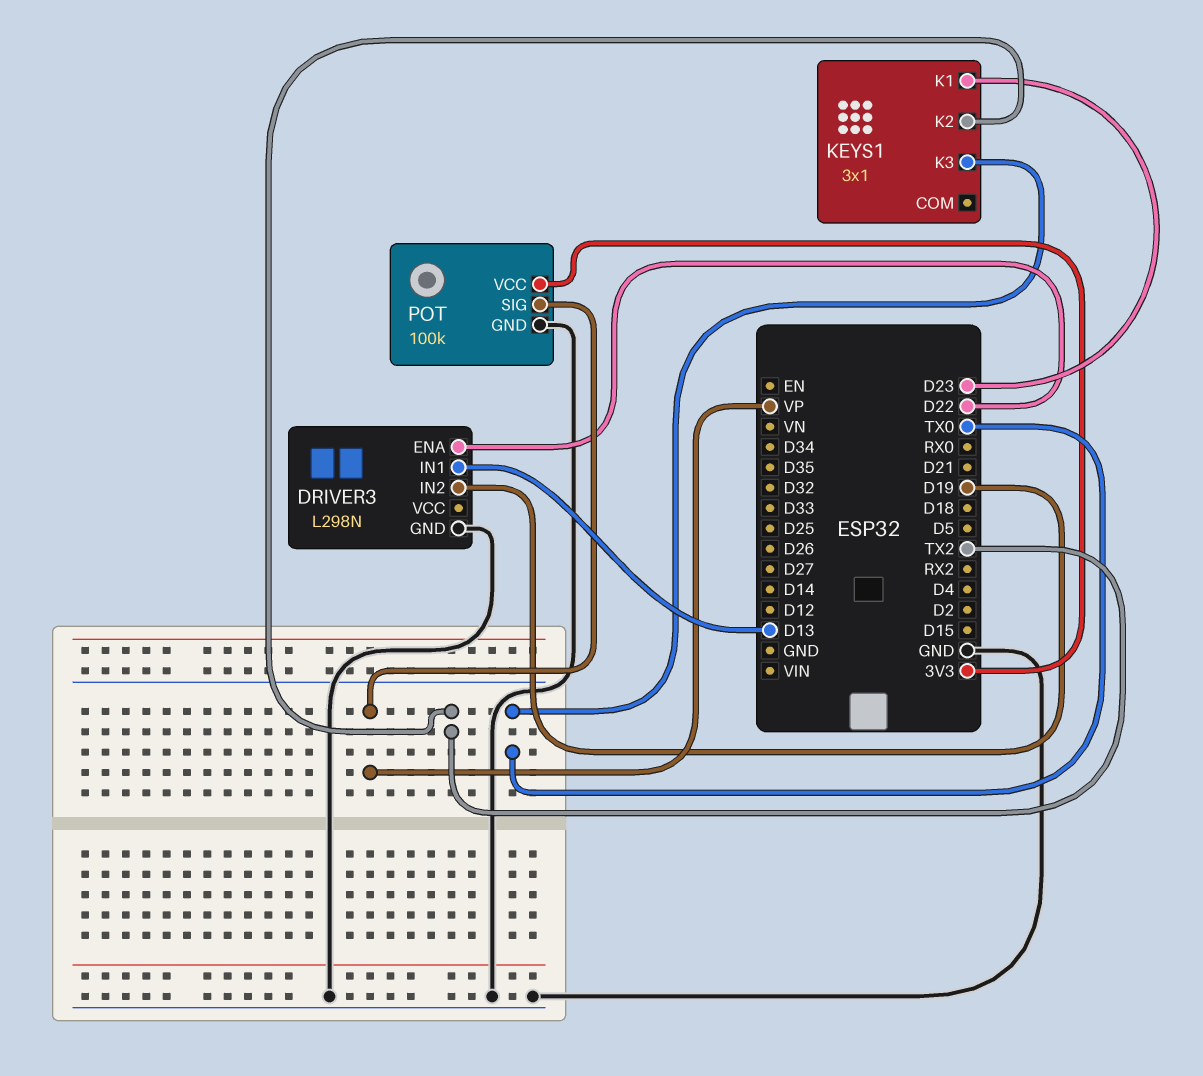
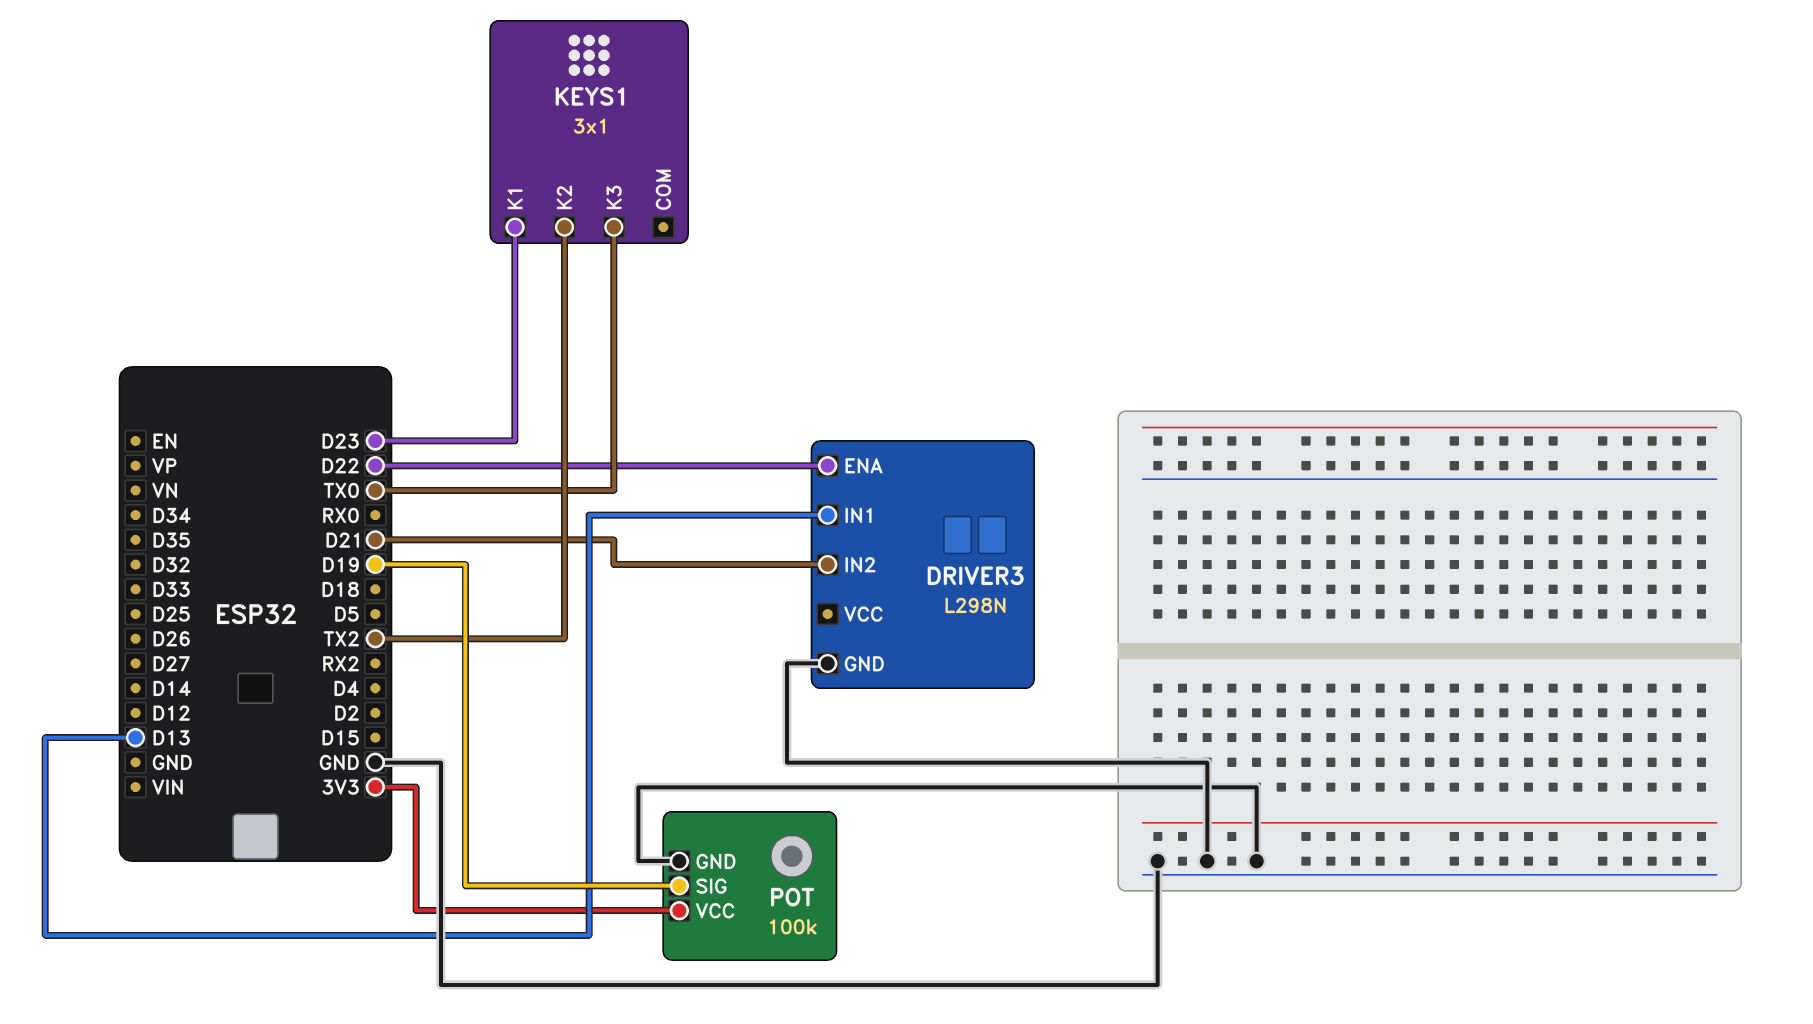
DRIVER3 pin IN2: D19 -> D21
POT pin SIG: VP -> D19

